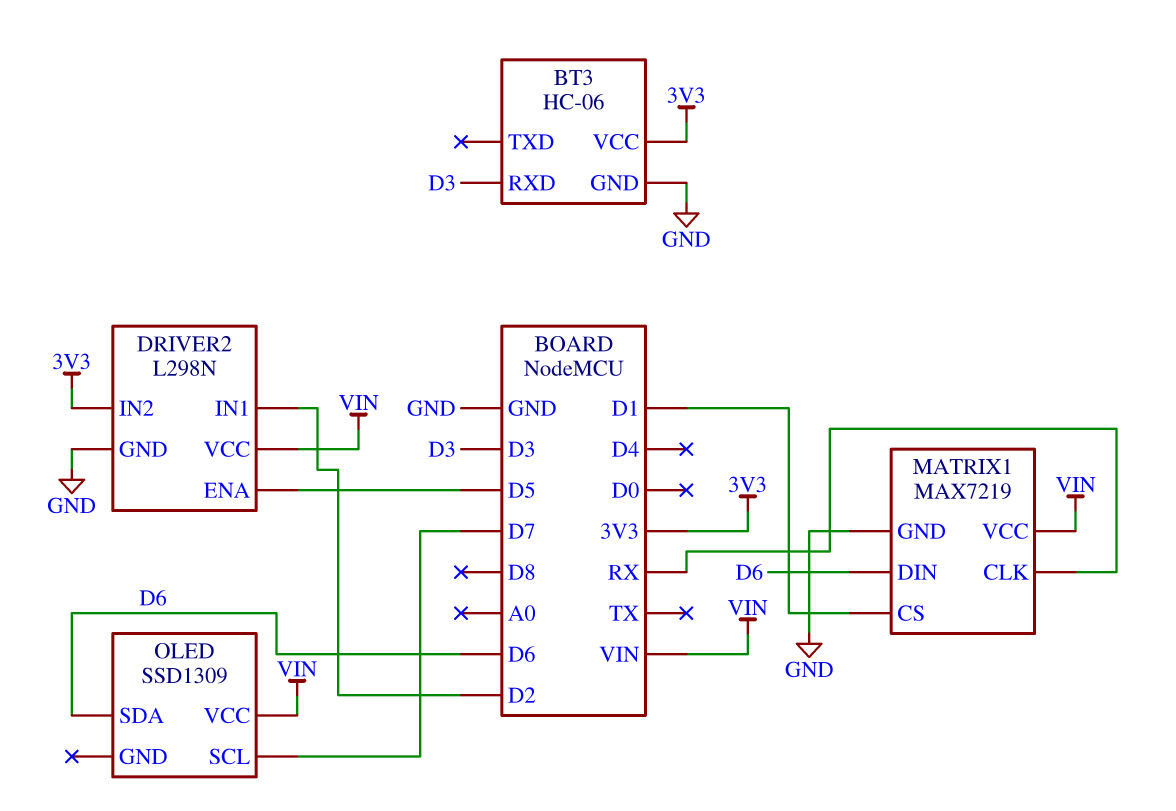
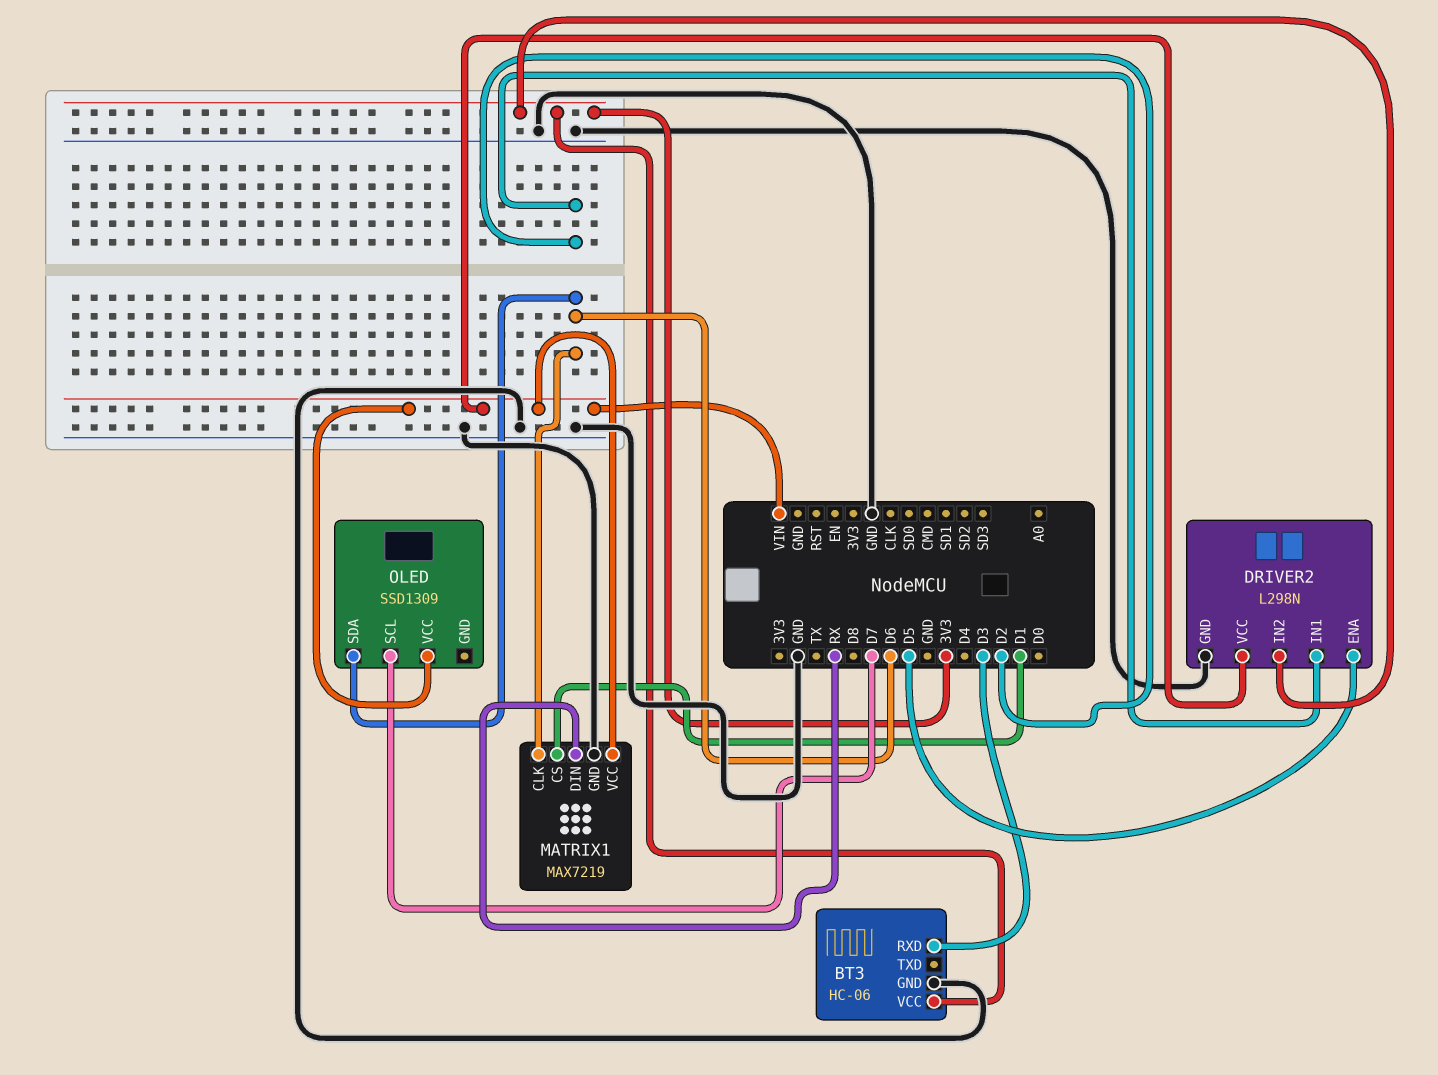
MATRIX1 pin CLK: RX -> D6
MATRIX1 pin DIN: D6 -> RX

